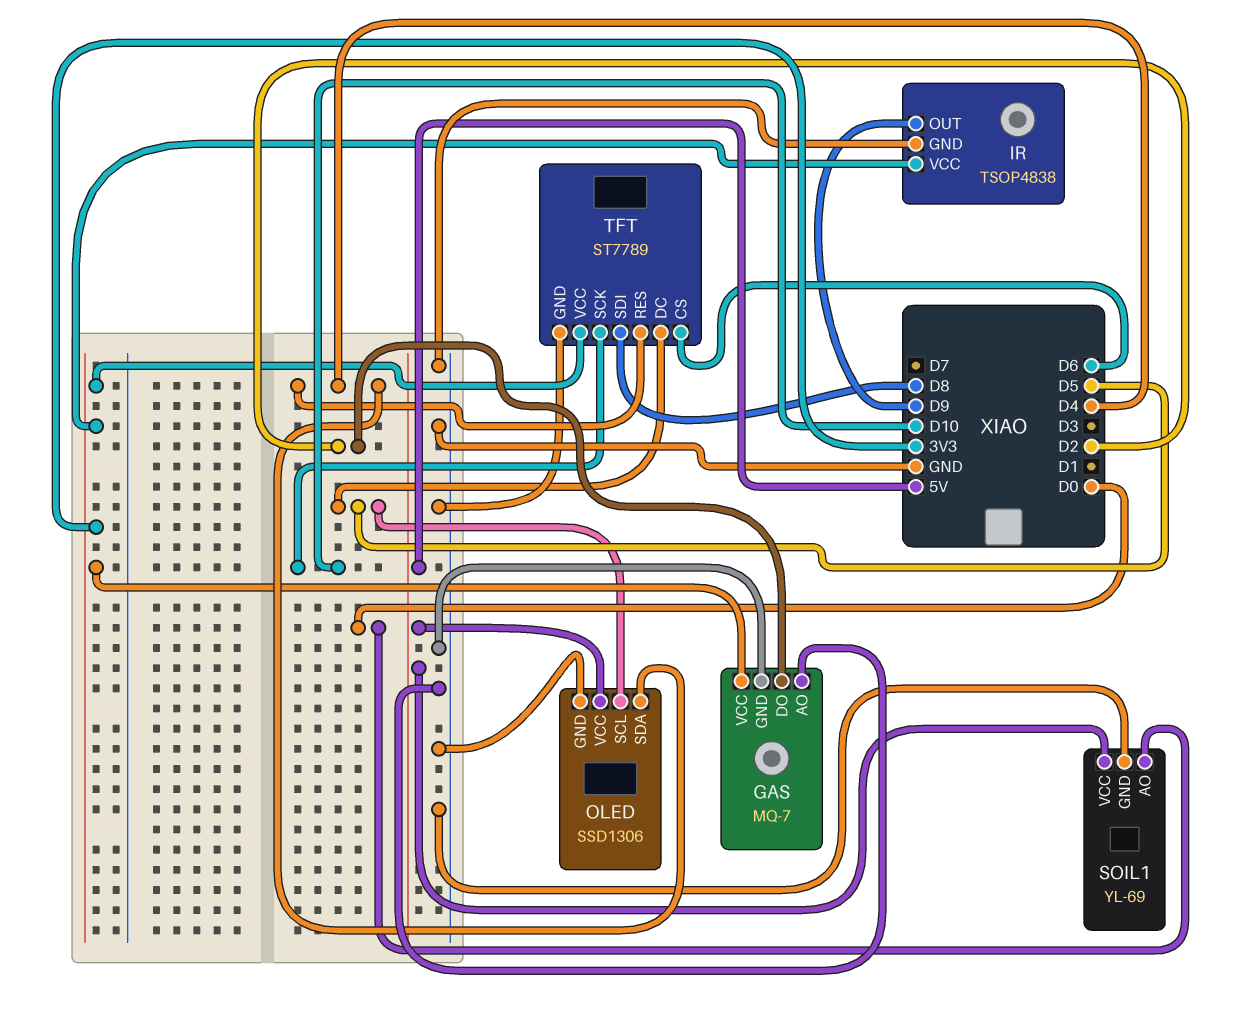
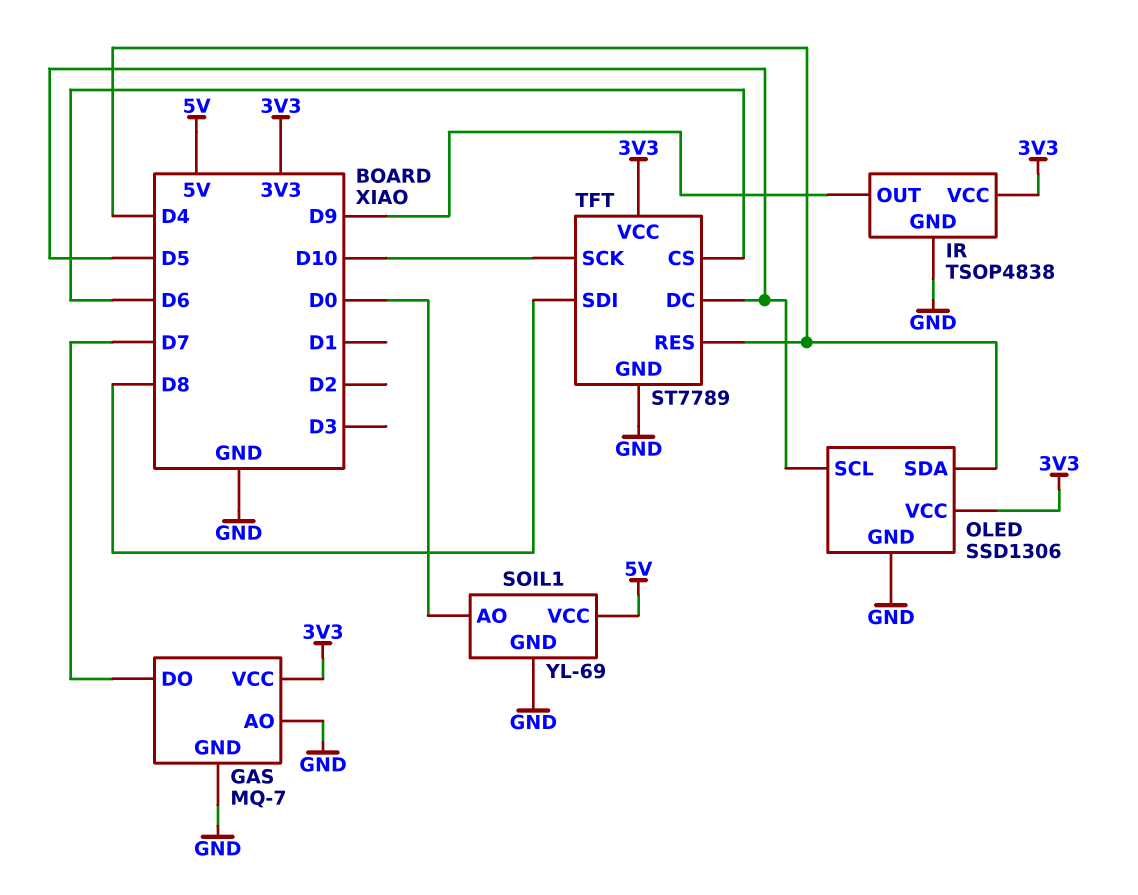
GAS pin DO: D2 -> D7
OLED pin VCC: 5V -> 3V3

